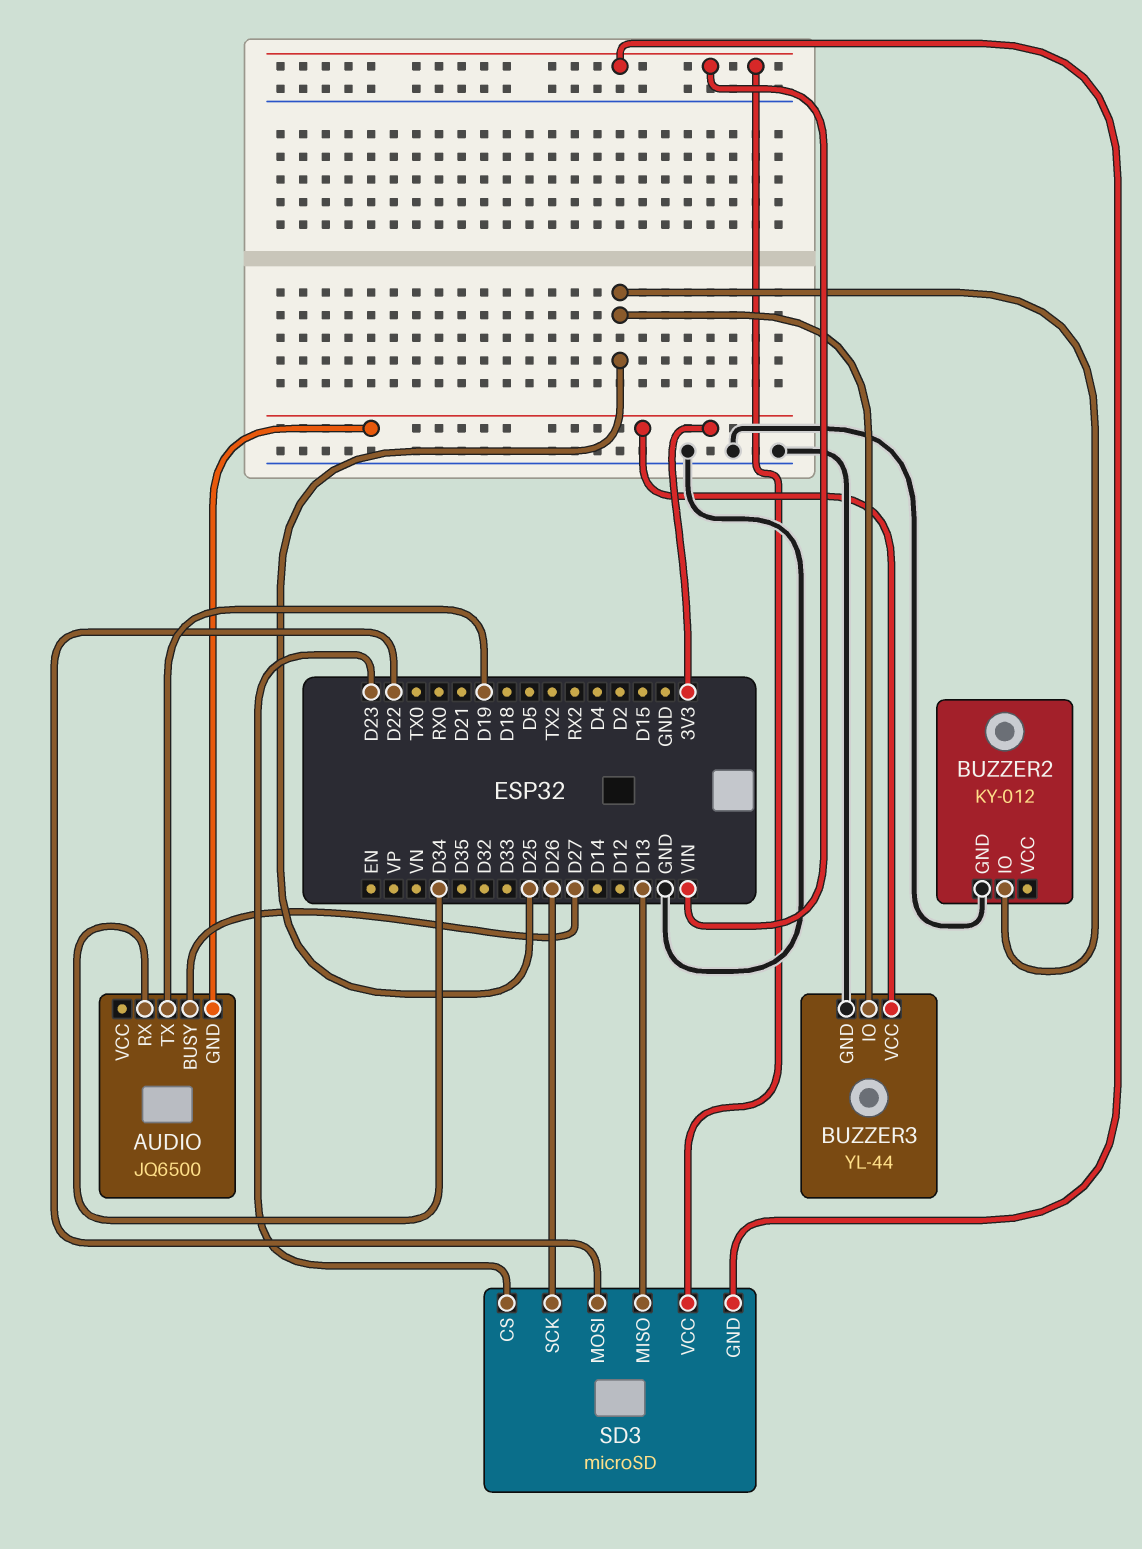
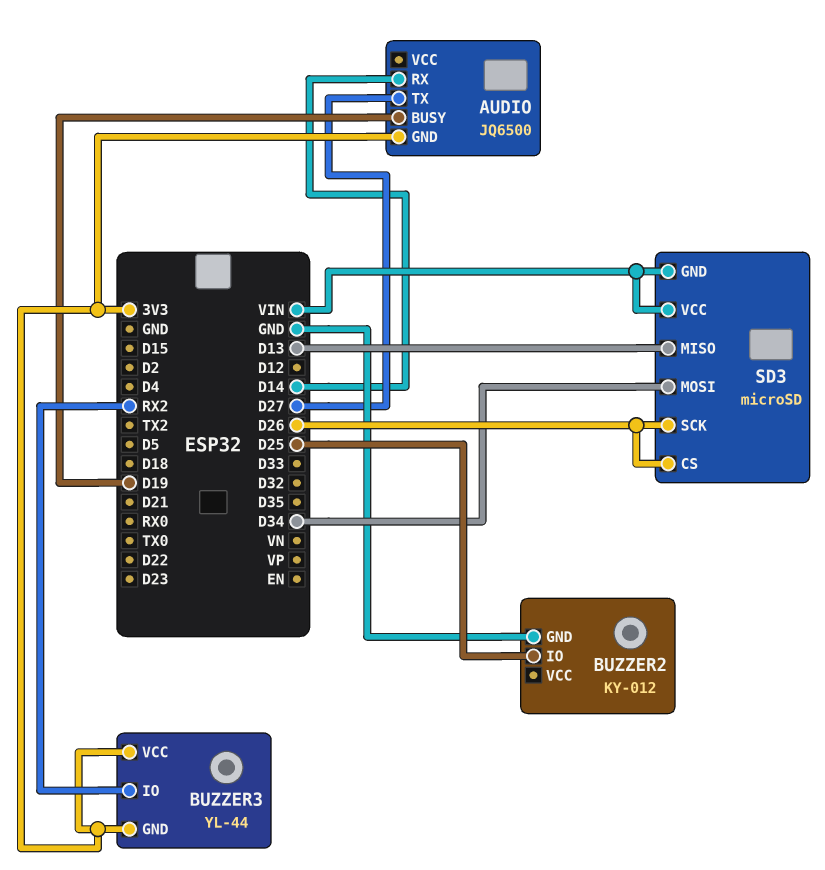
AUDIO pin BUSY: D27 -> D19
AUDIO pin RX: D34 -> D14
AUDIO pin TX: D19 -> D27
BUZZER3 pin GND: GND -> 3V3
BUZZER3 pin IO: D25 -> RX2
SD3 pin CS: D23 -> D26
SD3 pin MOSI: D22 -> D34

